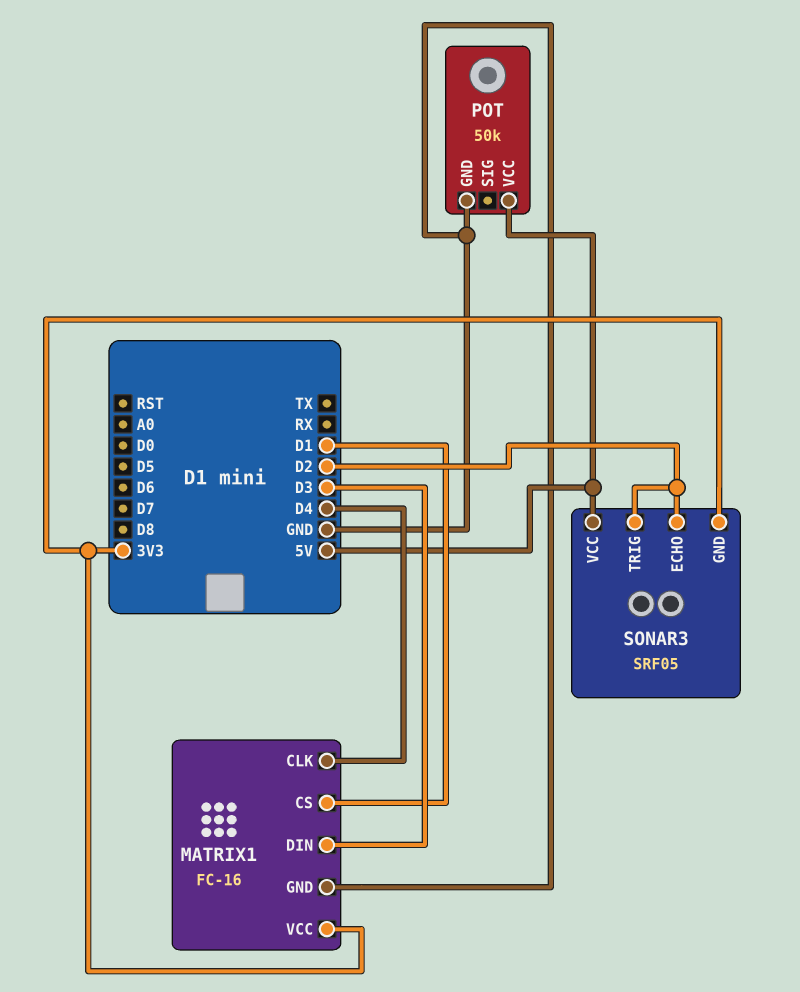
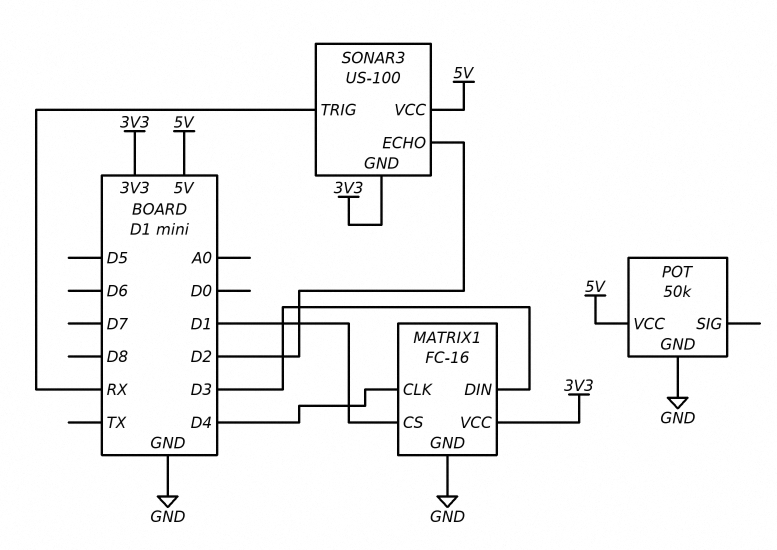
SONAR3: SRF05 -> US-100
SONAR3 pin TRIG: D2 -> RX

